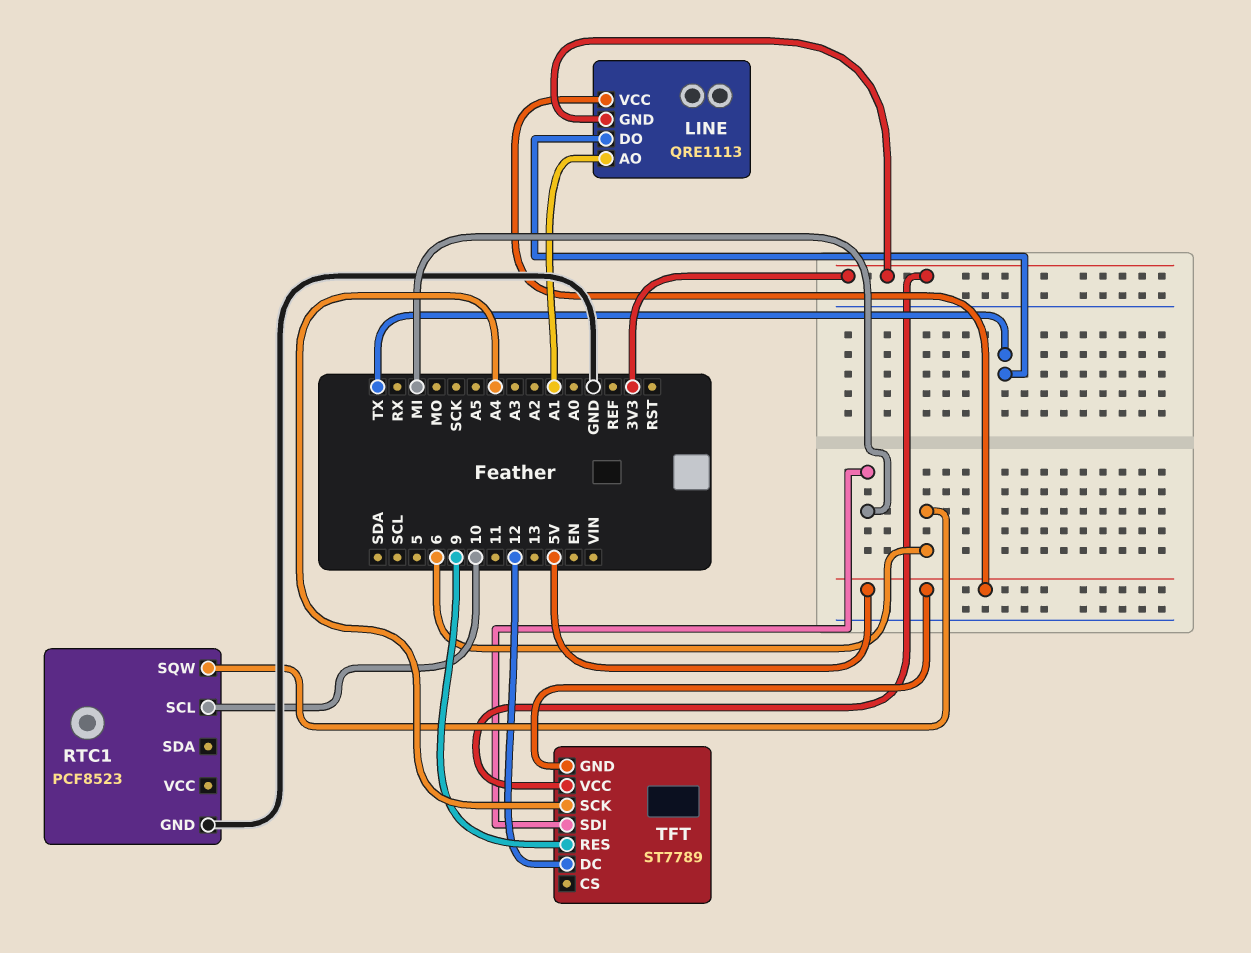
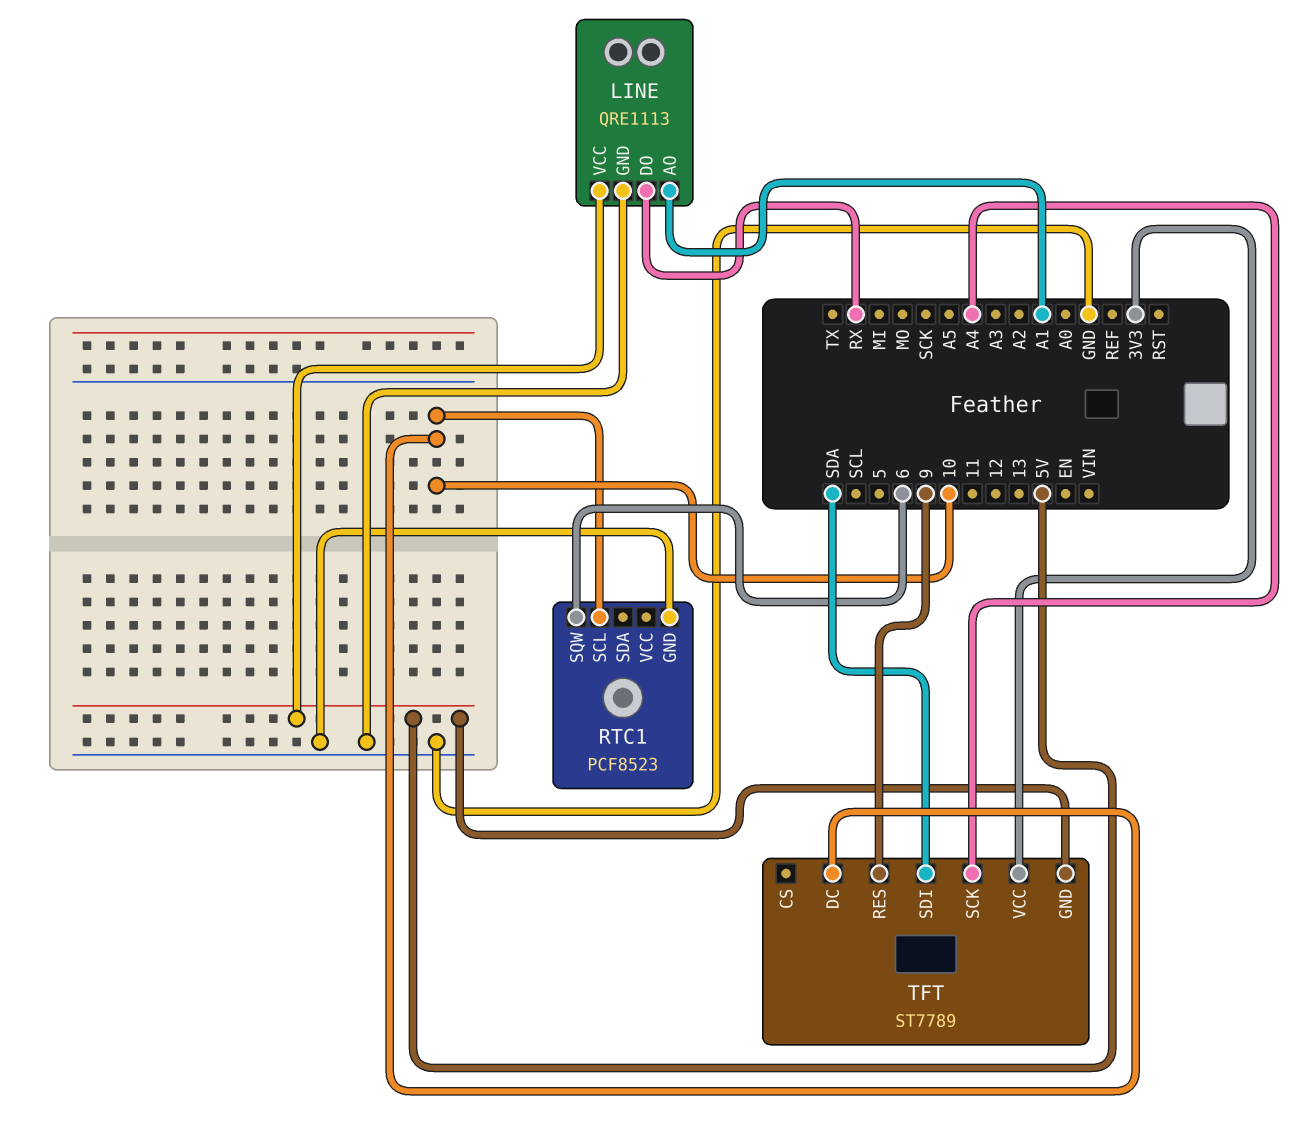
LINE pin DO: TX -> RX
LINE pin GND: 3V3 -> GND
TFT pin DC: 12 -> 10
TFT pin SDI: MI -> SDA

